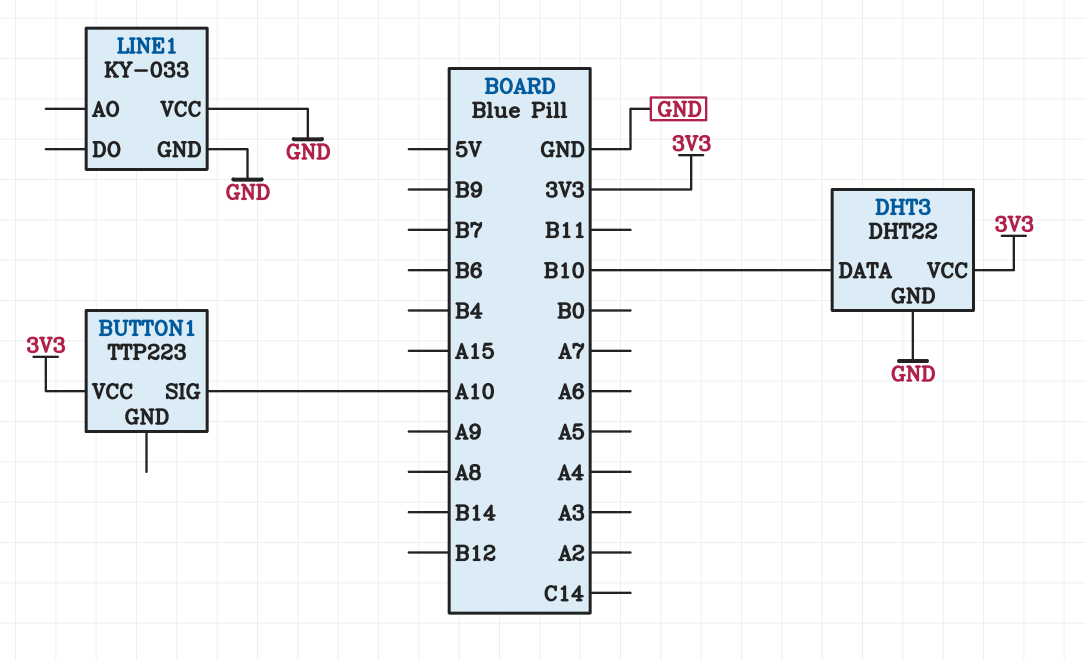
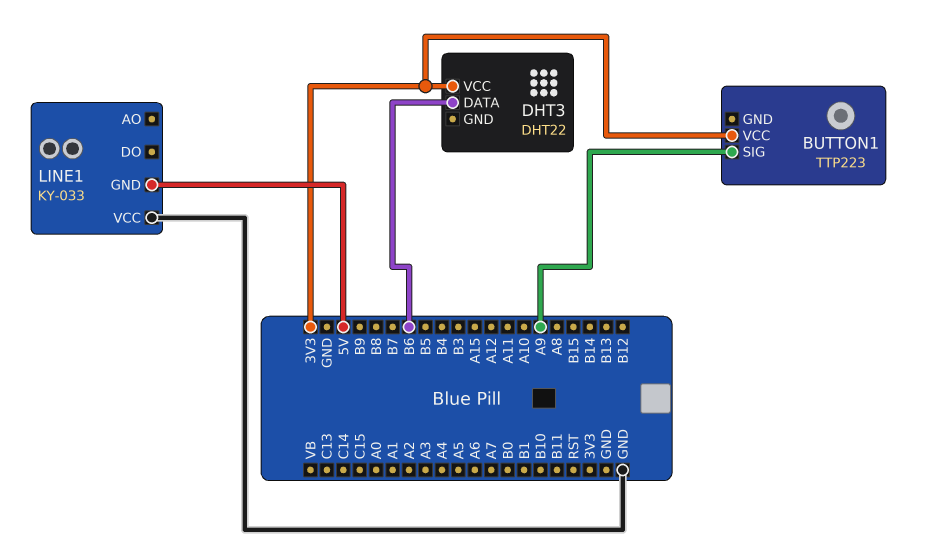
BUTTON1 pin SIG: A10 -> A9
DHT3 pin DATA: B10 -> B6
DHT3 pin GND: GND -> none
LINE1 pin GND: GND -> 5V

